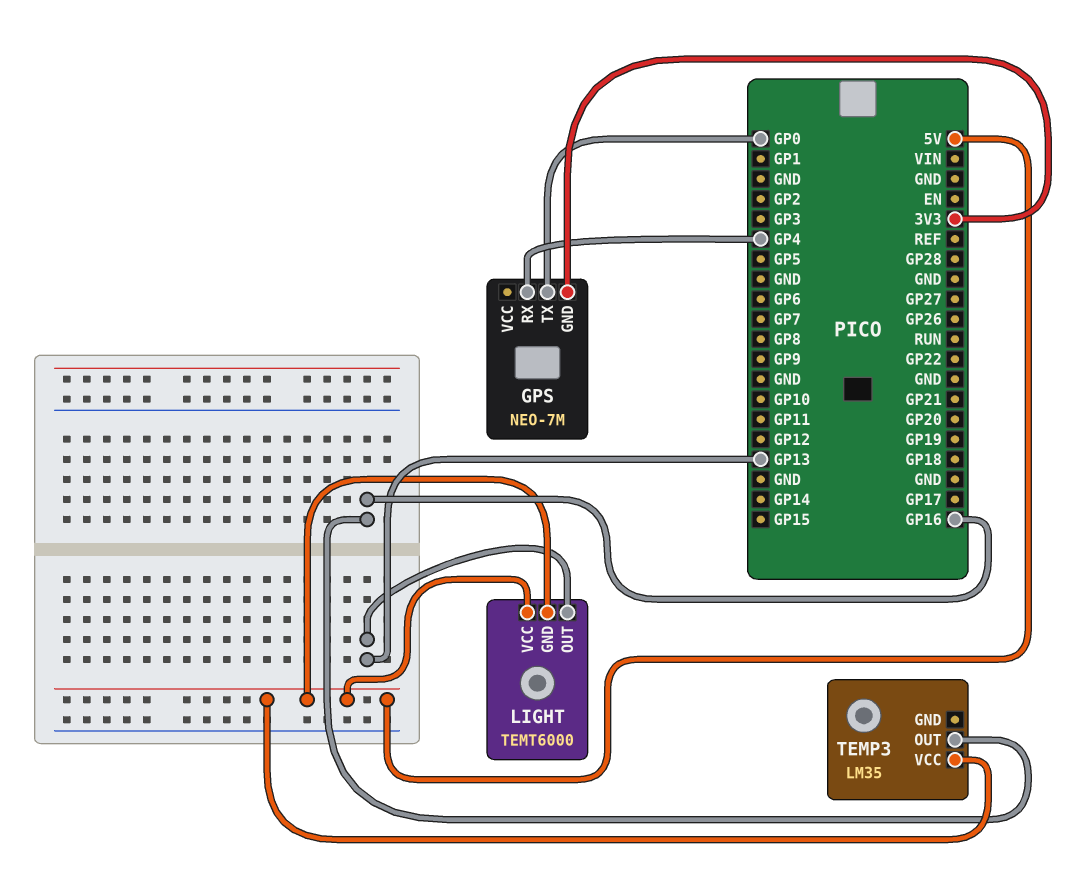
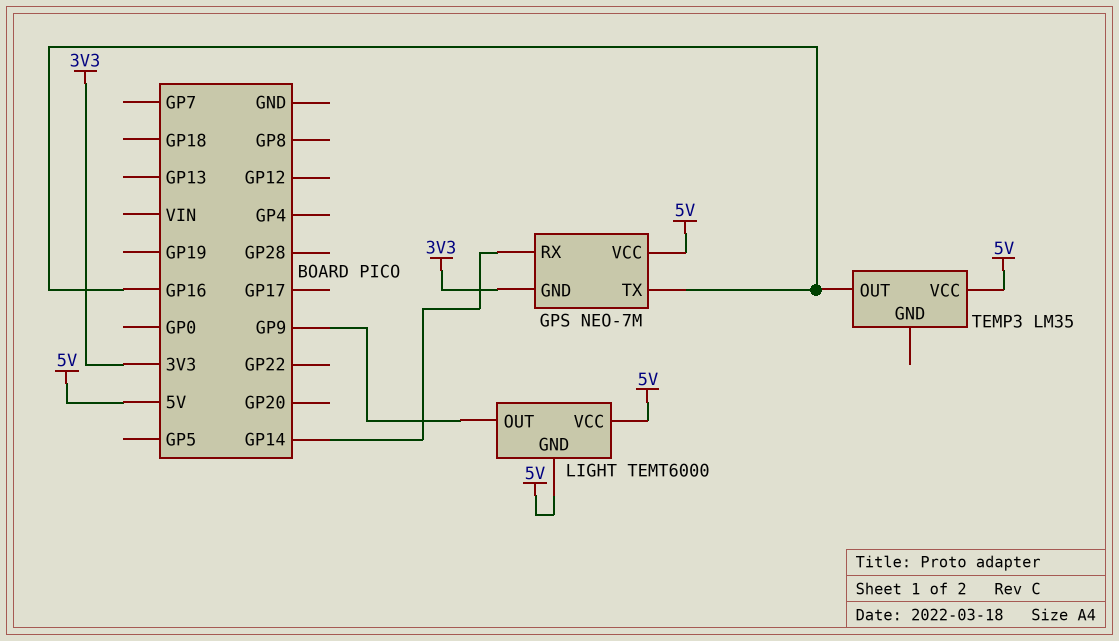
GPS pin RX: GP4 -> GP14
GPS pin TX: GP0 -> GP16
GPS pin VCC: none -> 5V
LIGHT pin OUT: GP13 -> GP9

